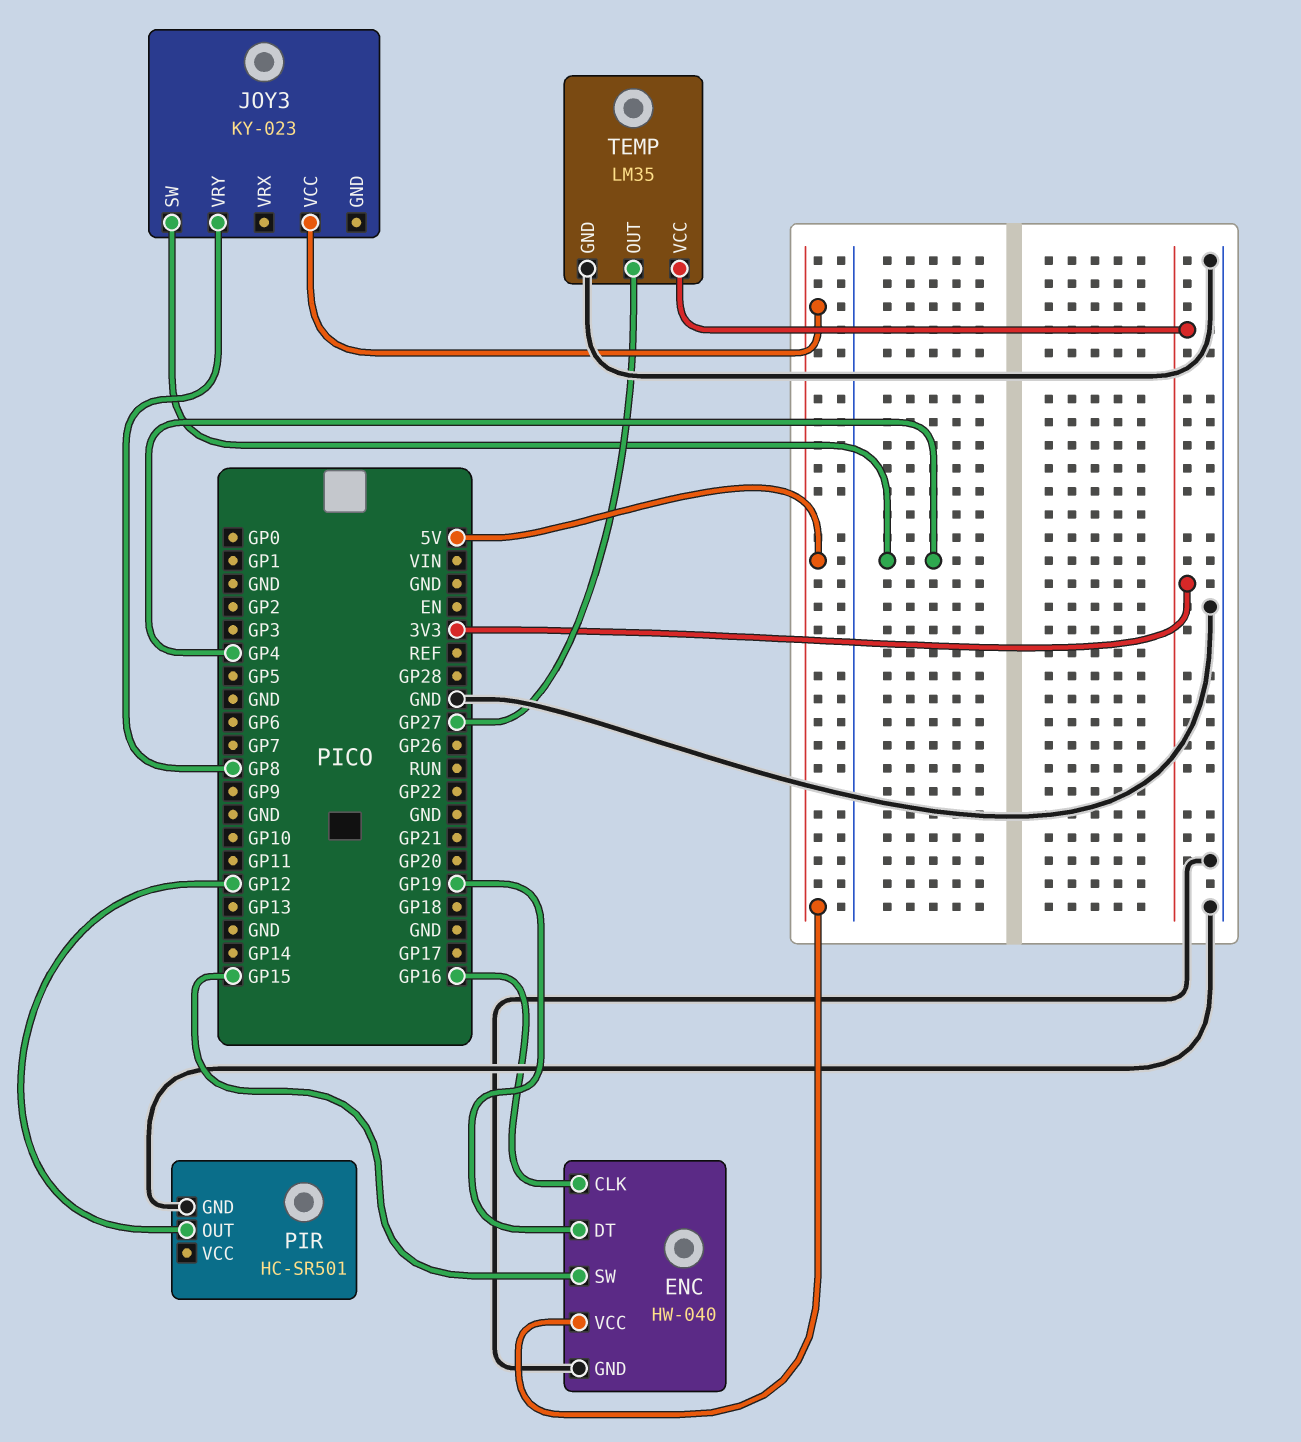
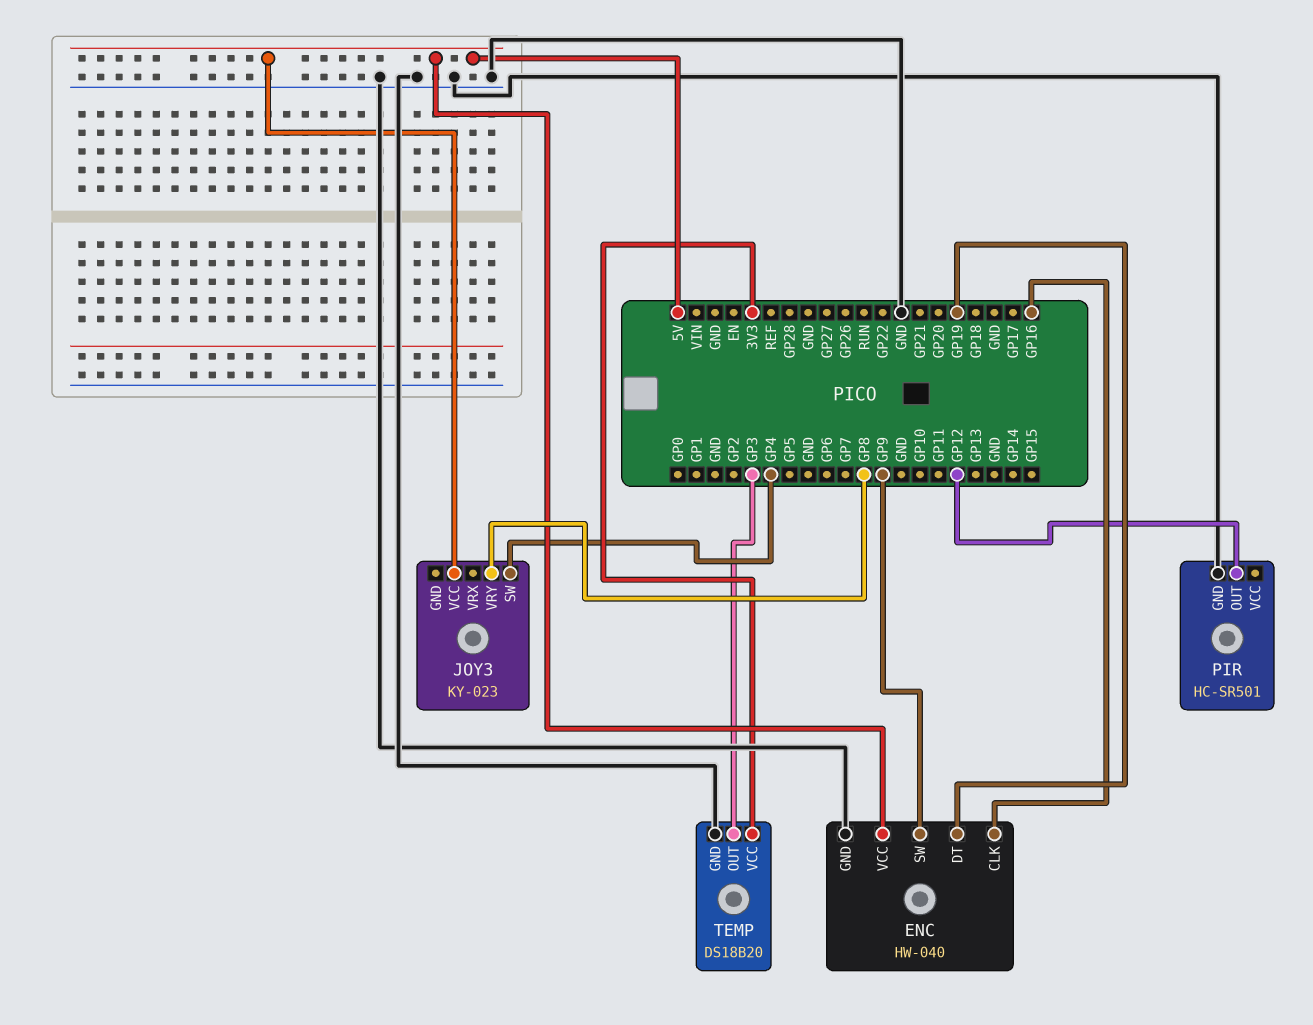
ENC pin SW: GP15 -> GP9
TEMP: LM35 -> DS18B20
TEMP pin OUT: GP27 -> GP3

